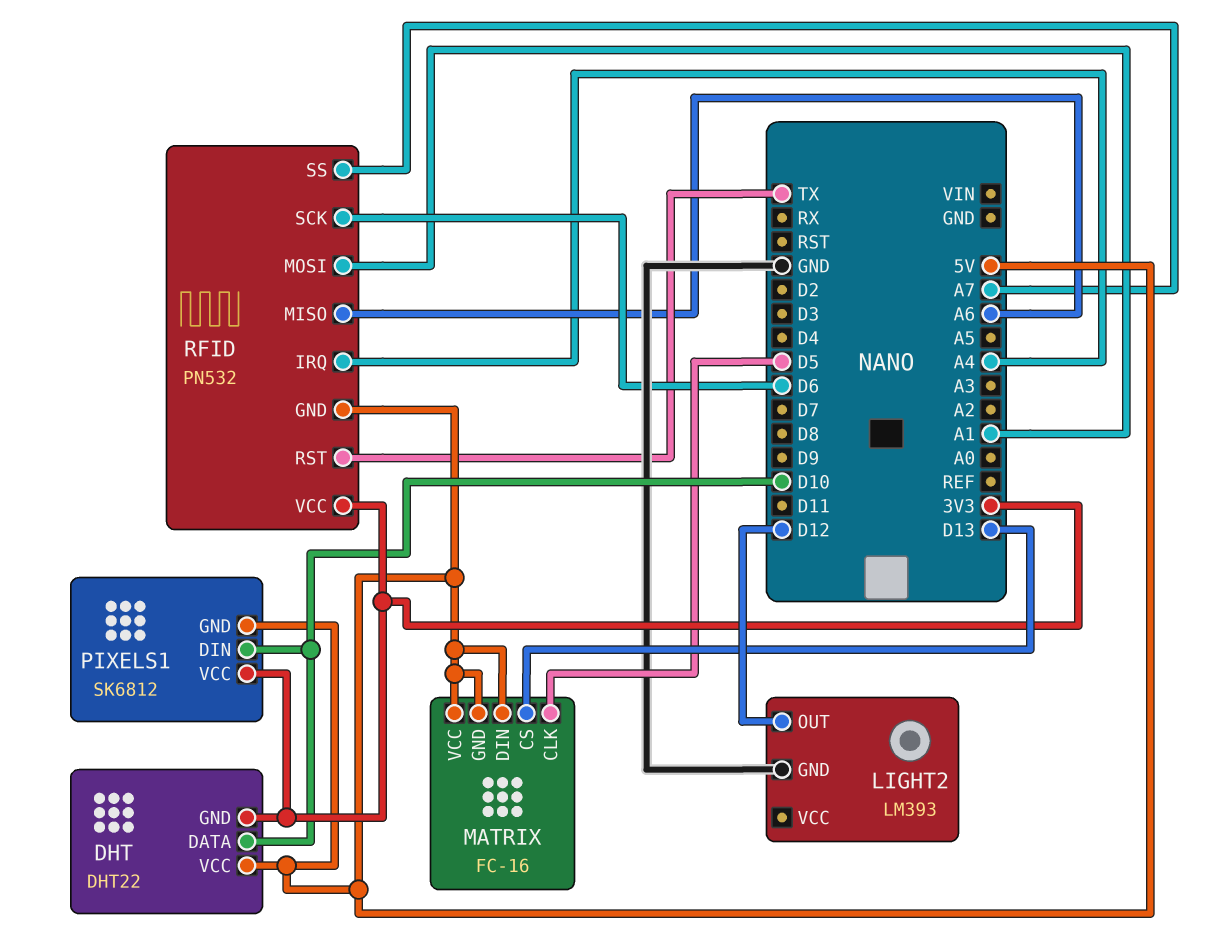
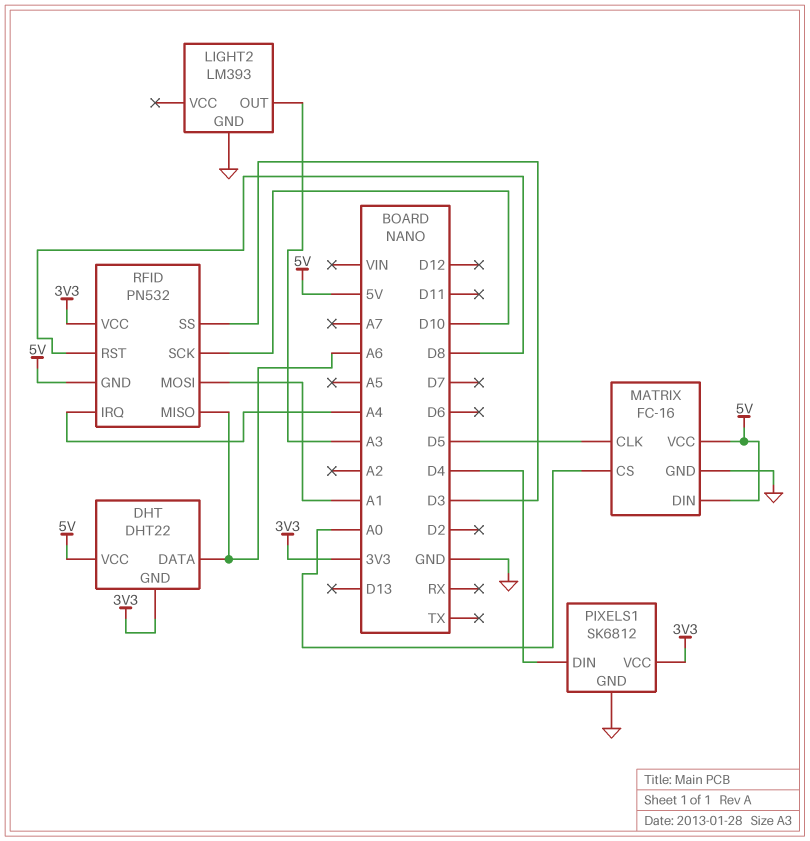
DHT pin DATA: D10 -> A6
LIGHT2 pin OUT: D12 -> A3
MATRIX pin CS: D13 -> A0
MATRIX pin GND: 5V -> GND
PIXELS1 pin DIN: D10 -> D4
PIXELS1 pin GND: 5V -> GND
RFID pin RST: TX -> D8
RFID pin SCK: D6 -> D10
RFID pin SS: A7 -> D3

